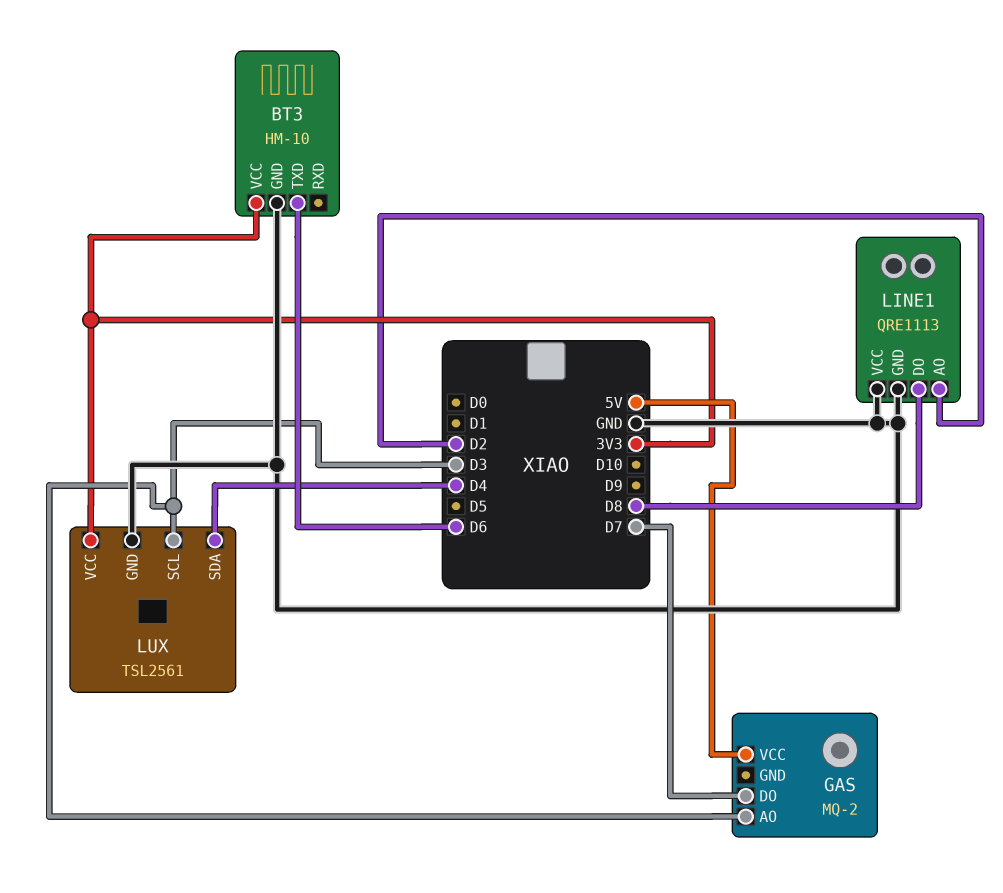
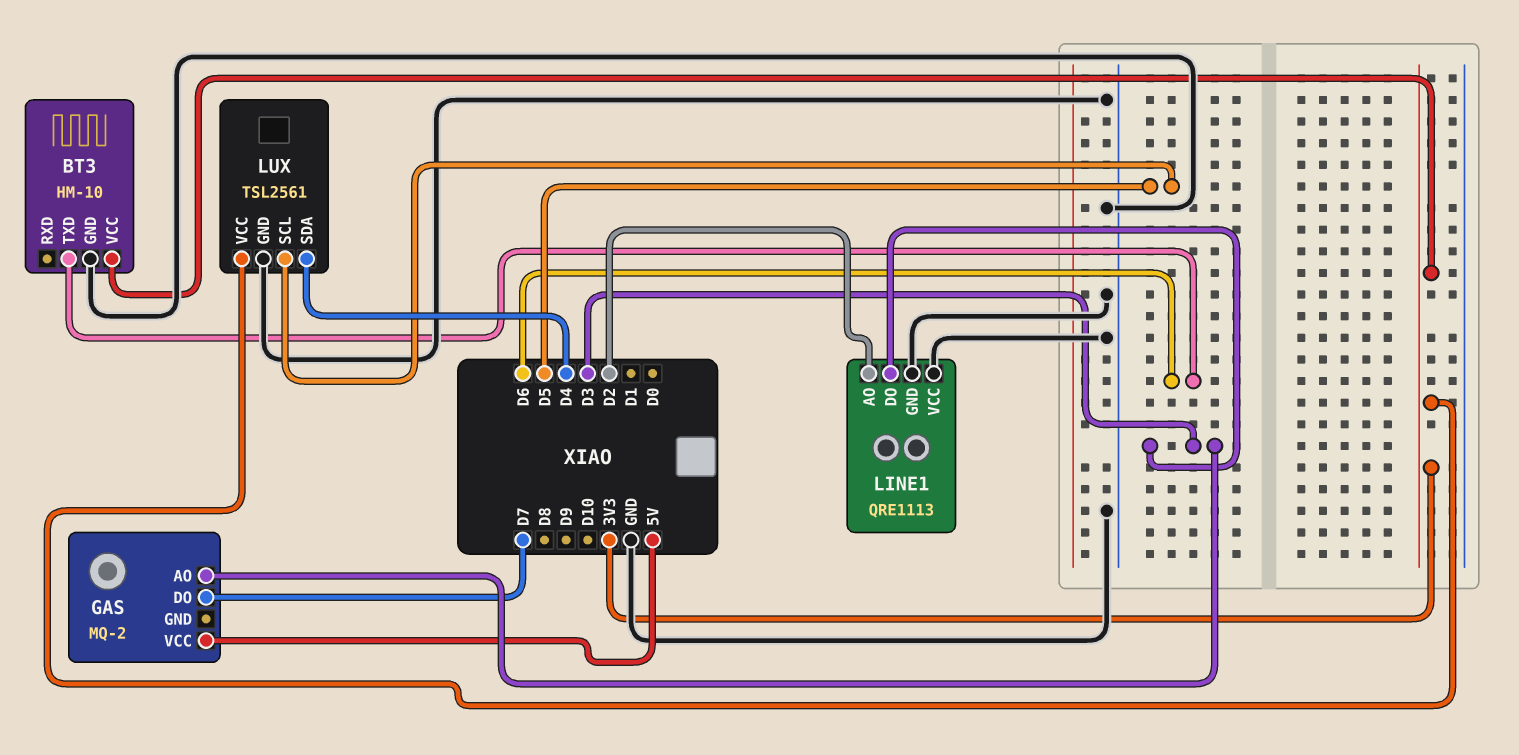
LINE1 pin DO: D8 -> D3
LUX pin SCL: D3 -> D5

